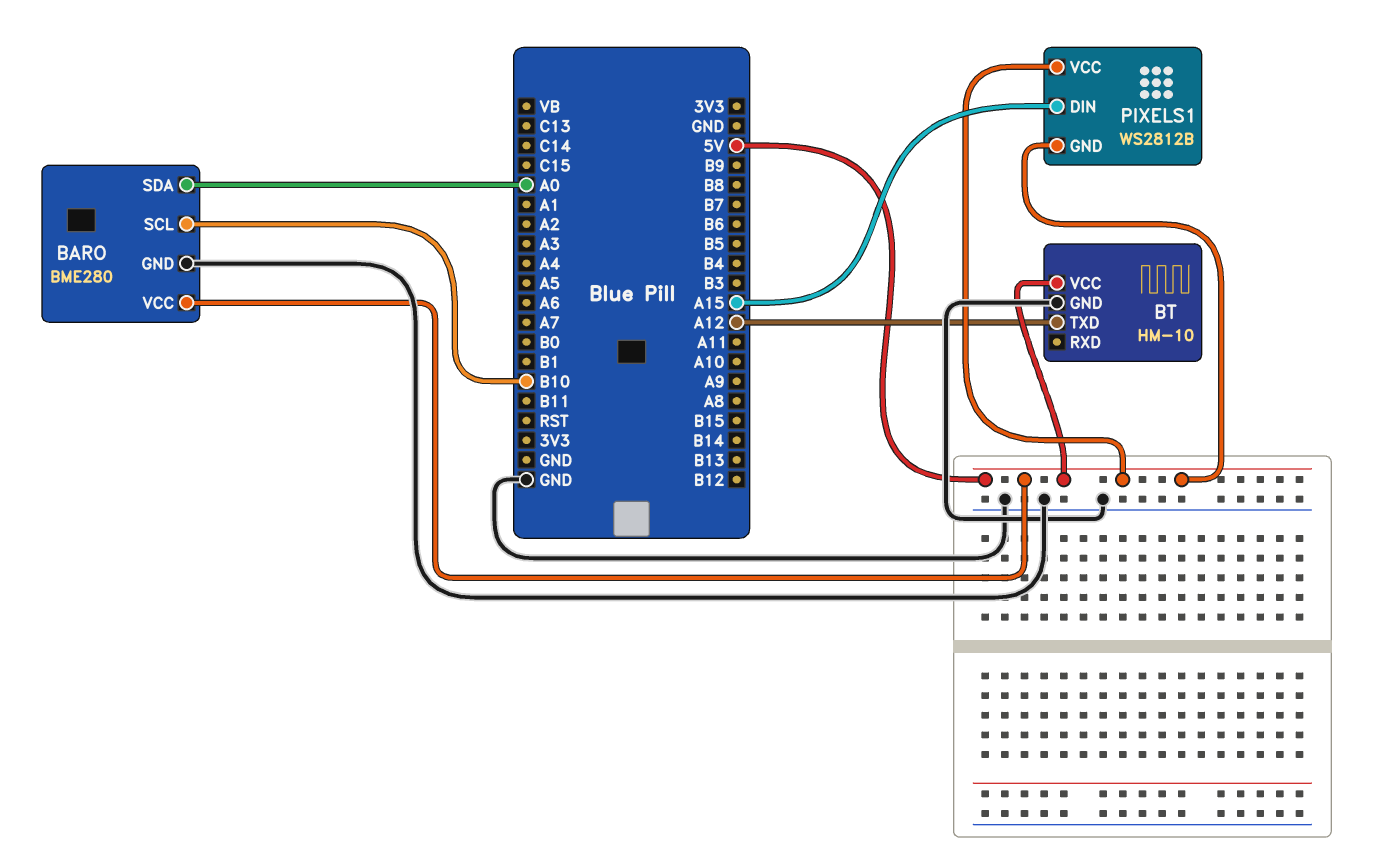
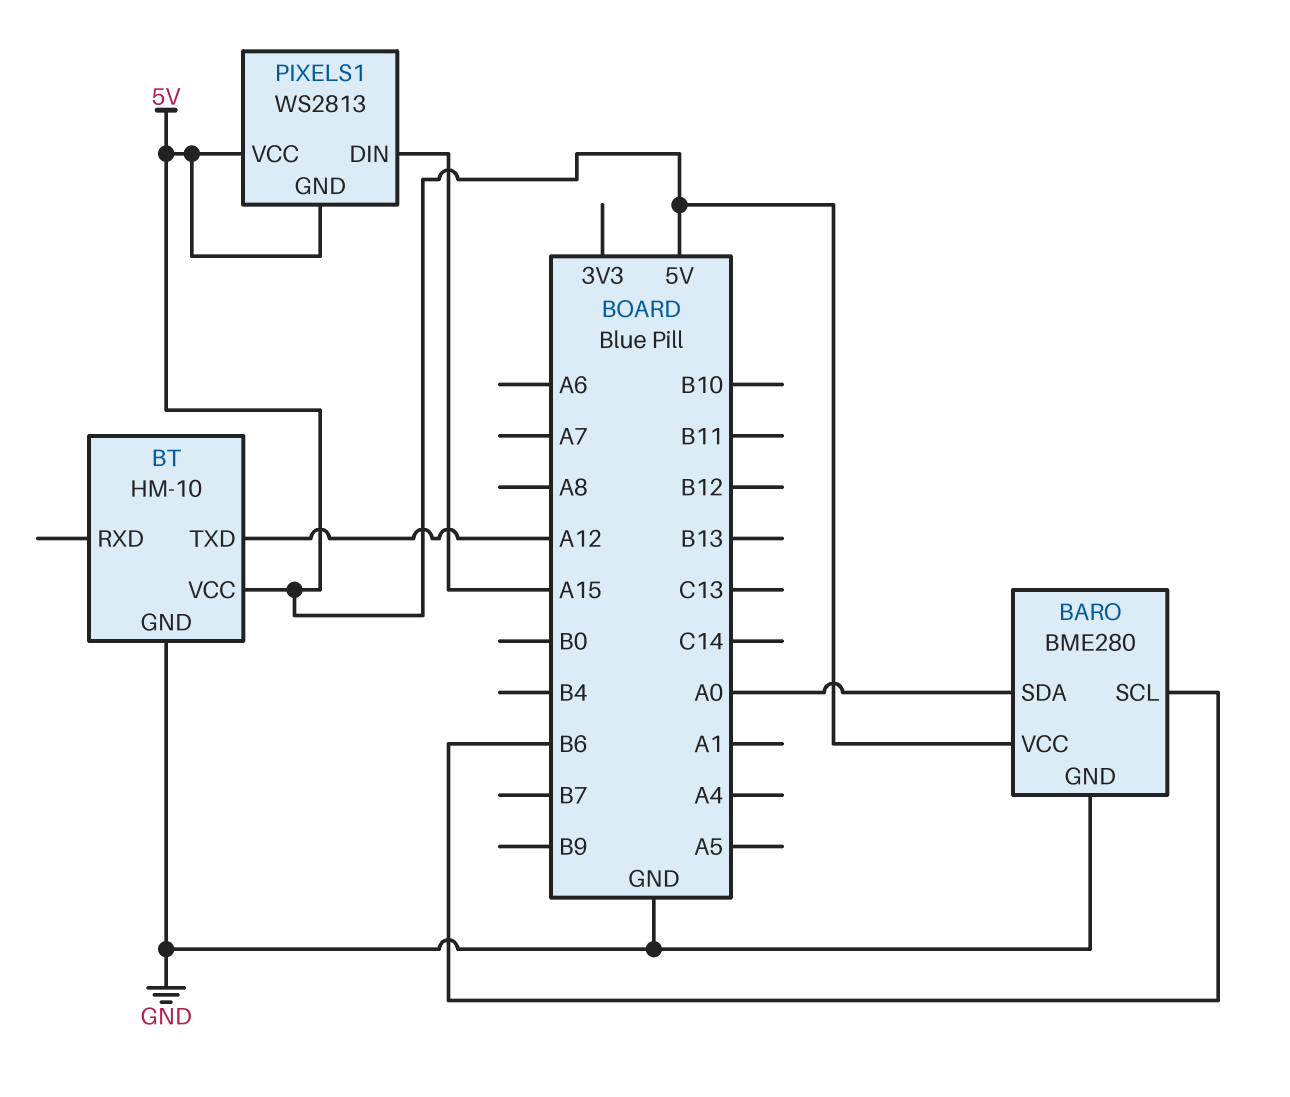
BARO pin SCL: B10 -> B6
PIXELS1: WS2812B -> WS2813

